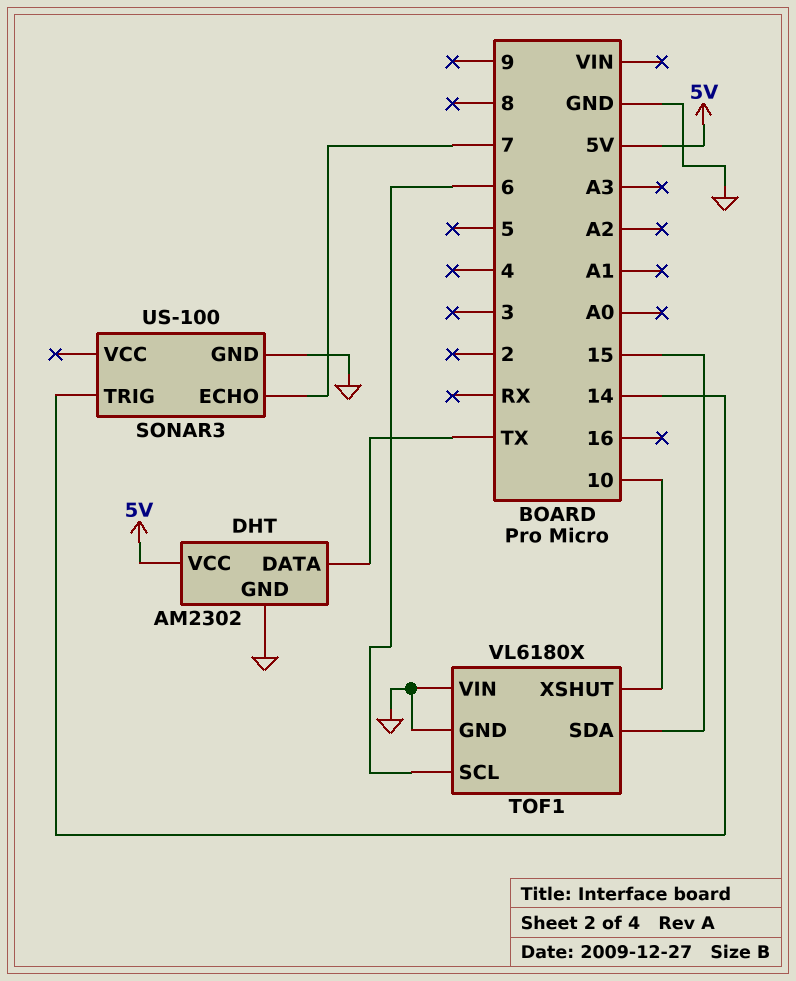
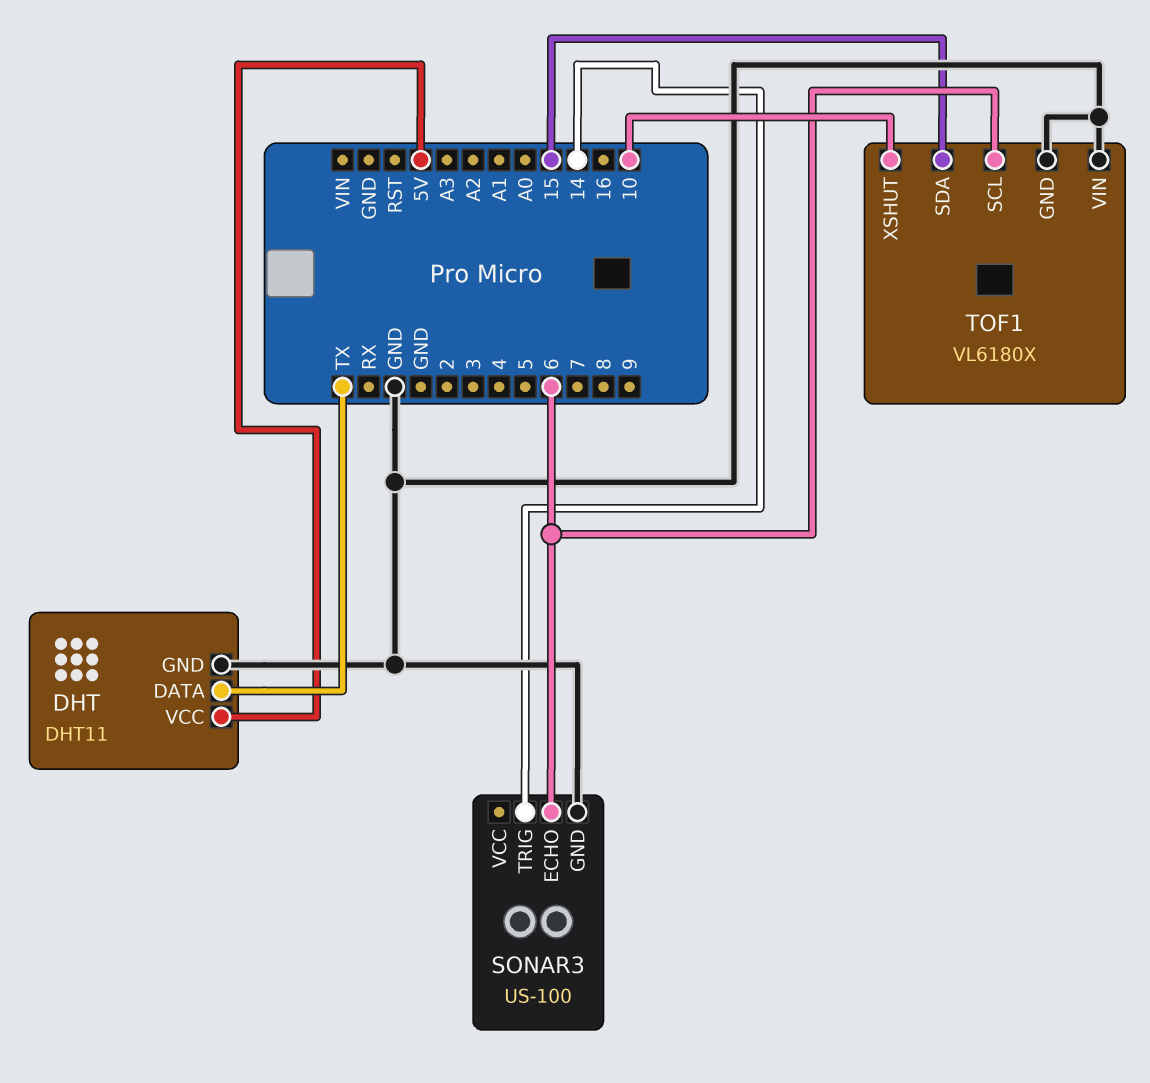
DHT: AM2302 -> DHT11
SONAR3 pin ECHO: 7 -> 6

